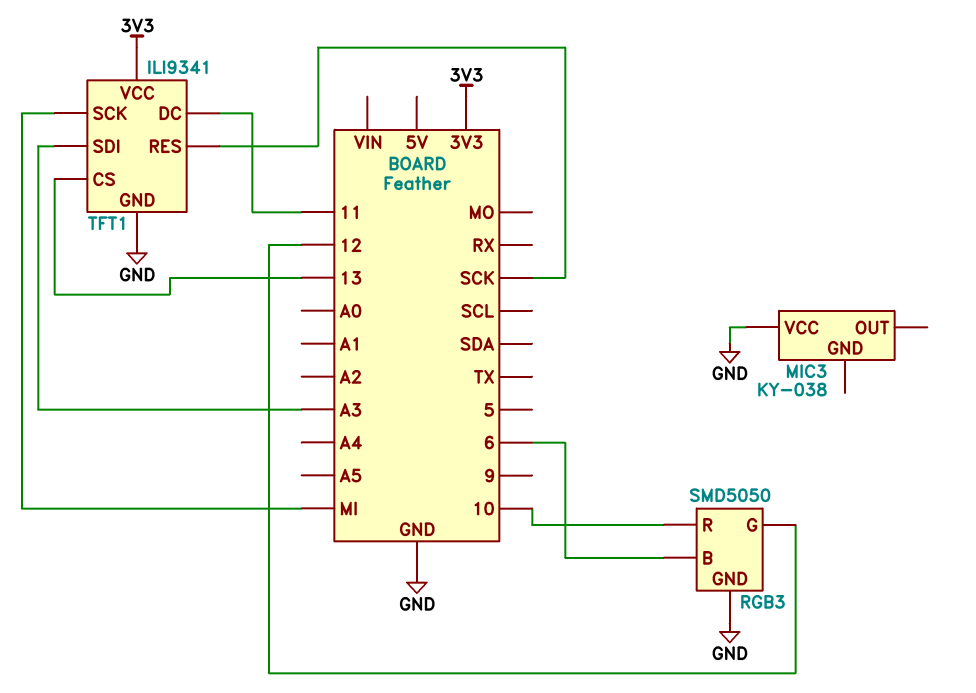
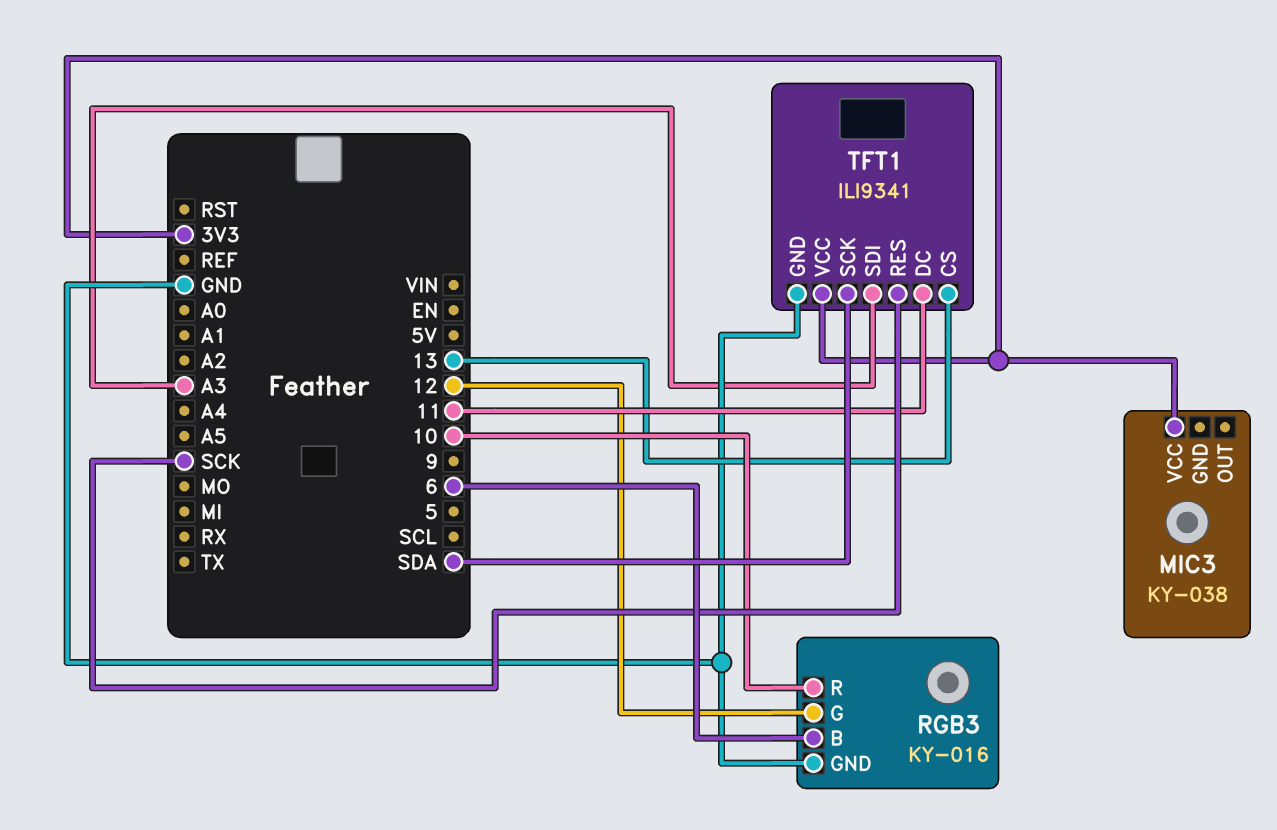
MIC3 pin VCC: GND -> 3V3
RGB3: SMD5050 -> KY-016
TFT1 pin SCK: MI -> SDA

